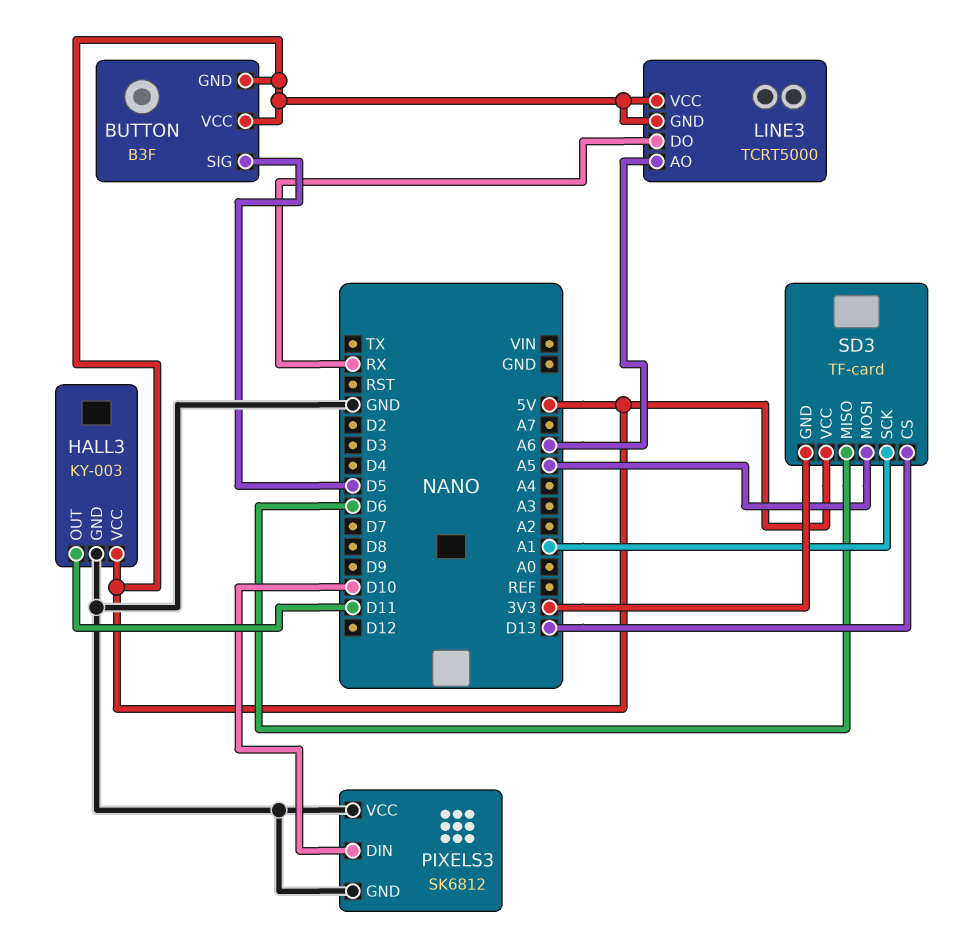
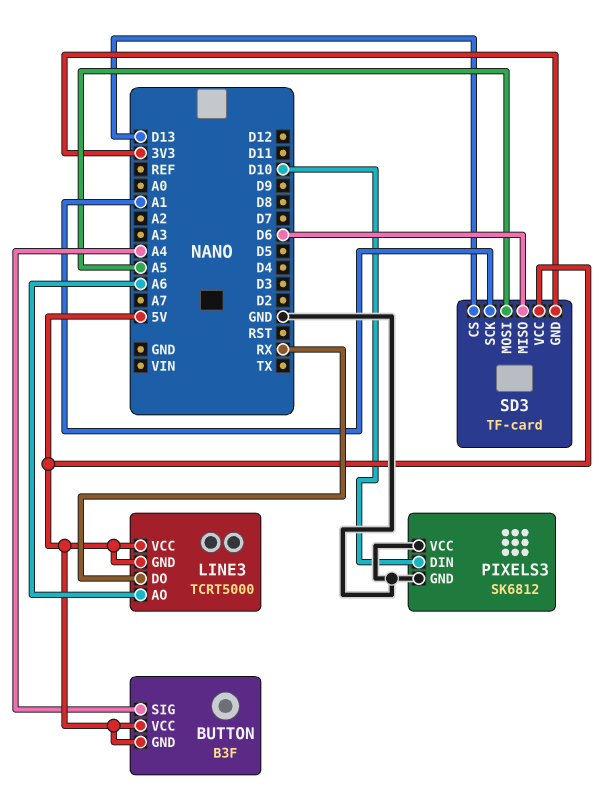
BUTTON pin SIG: D5 -> A4
HALL3: KY-003 -> none
HALL3 pin GND: GND -> none
HALL3 pin OUT: D11 -> none
HALL3 pin VCC: 5V -> none

